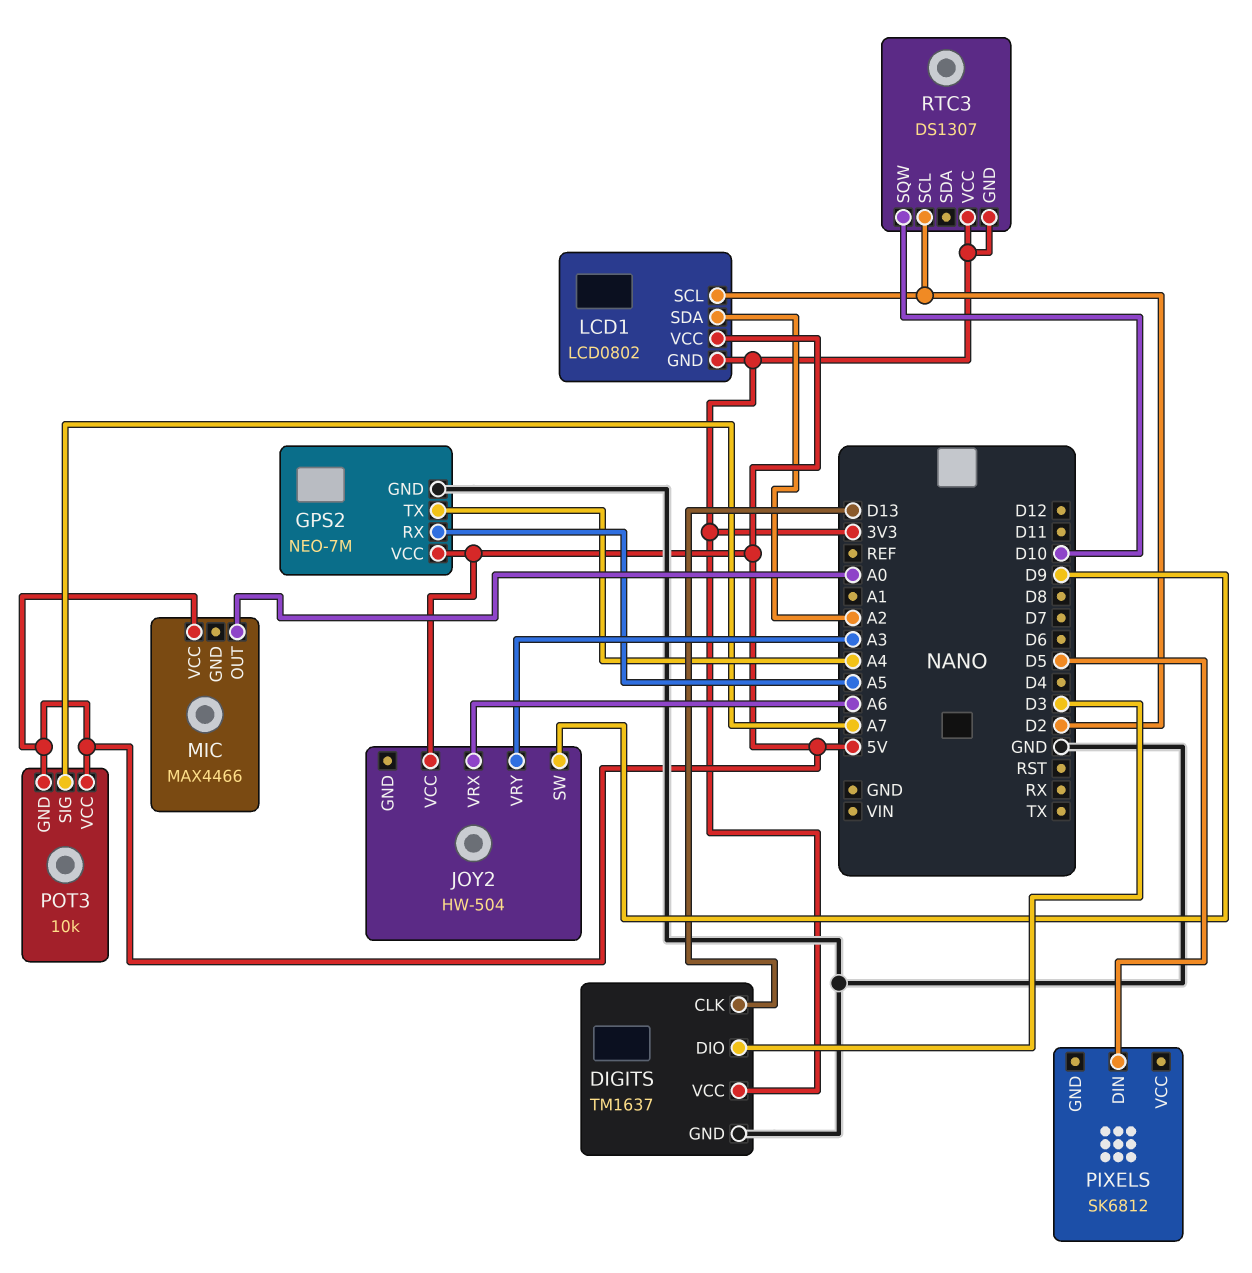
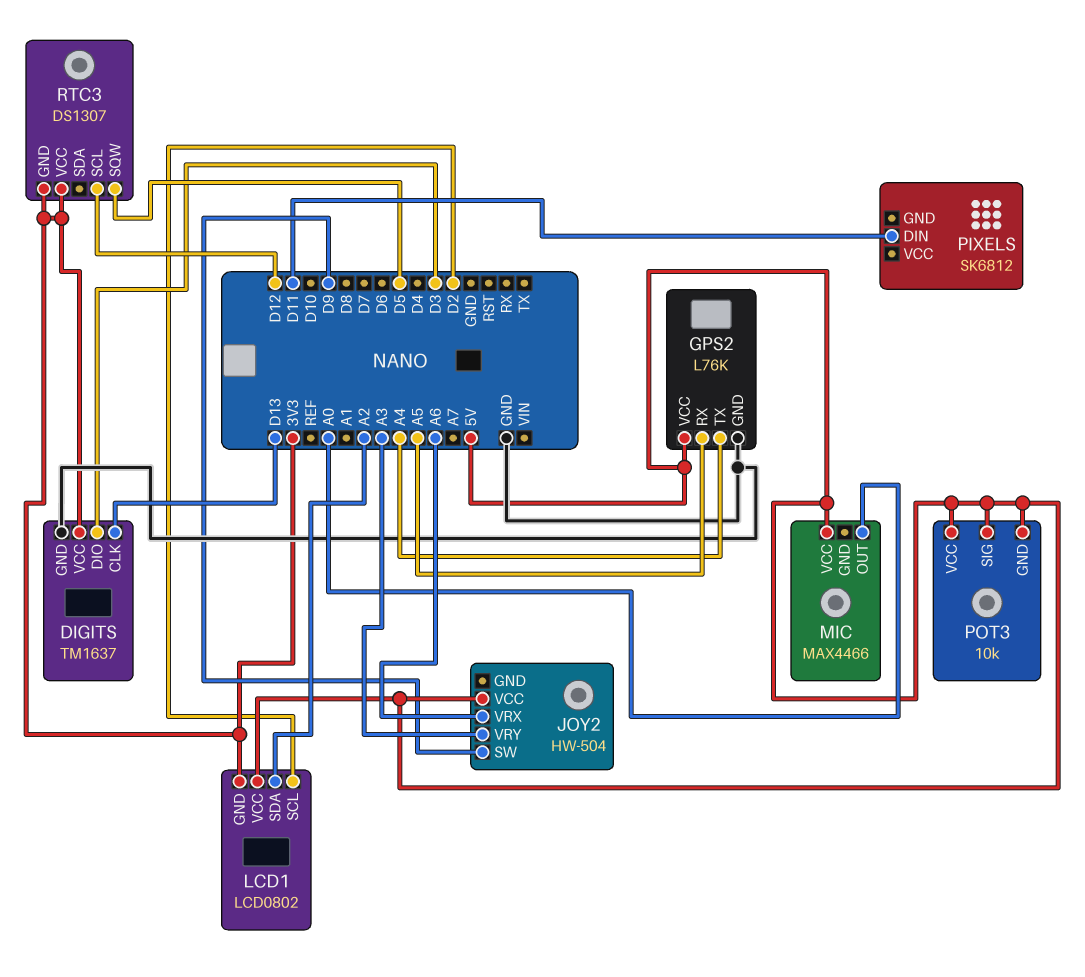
GPS2: NEO-7M -> L76K
PIXELS pin DIN: D5 -> D11
POT3 pin SIG: A7 -> 5V
RTC3 pin SCL: D2 -> D12
RTC3 pin SQW: D10 -> D5

